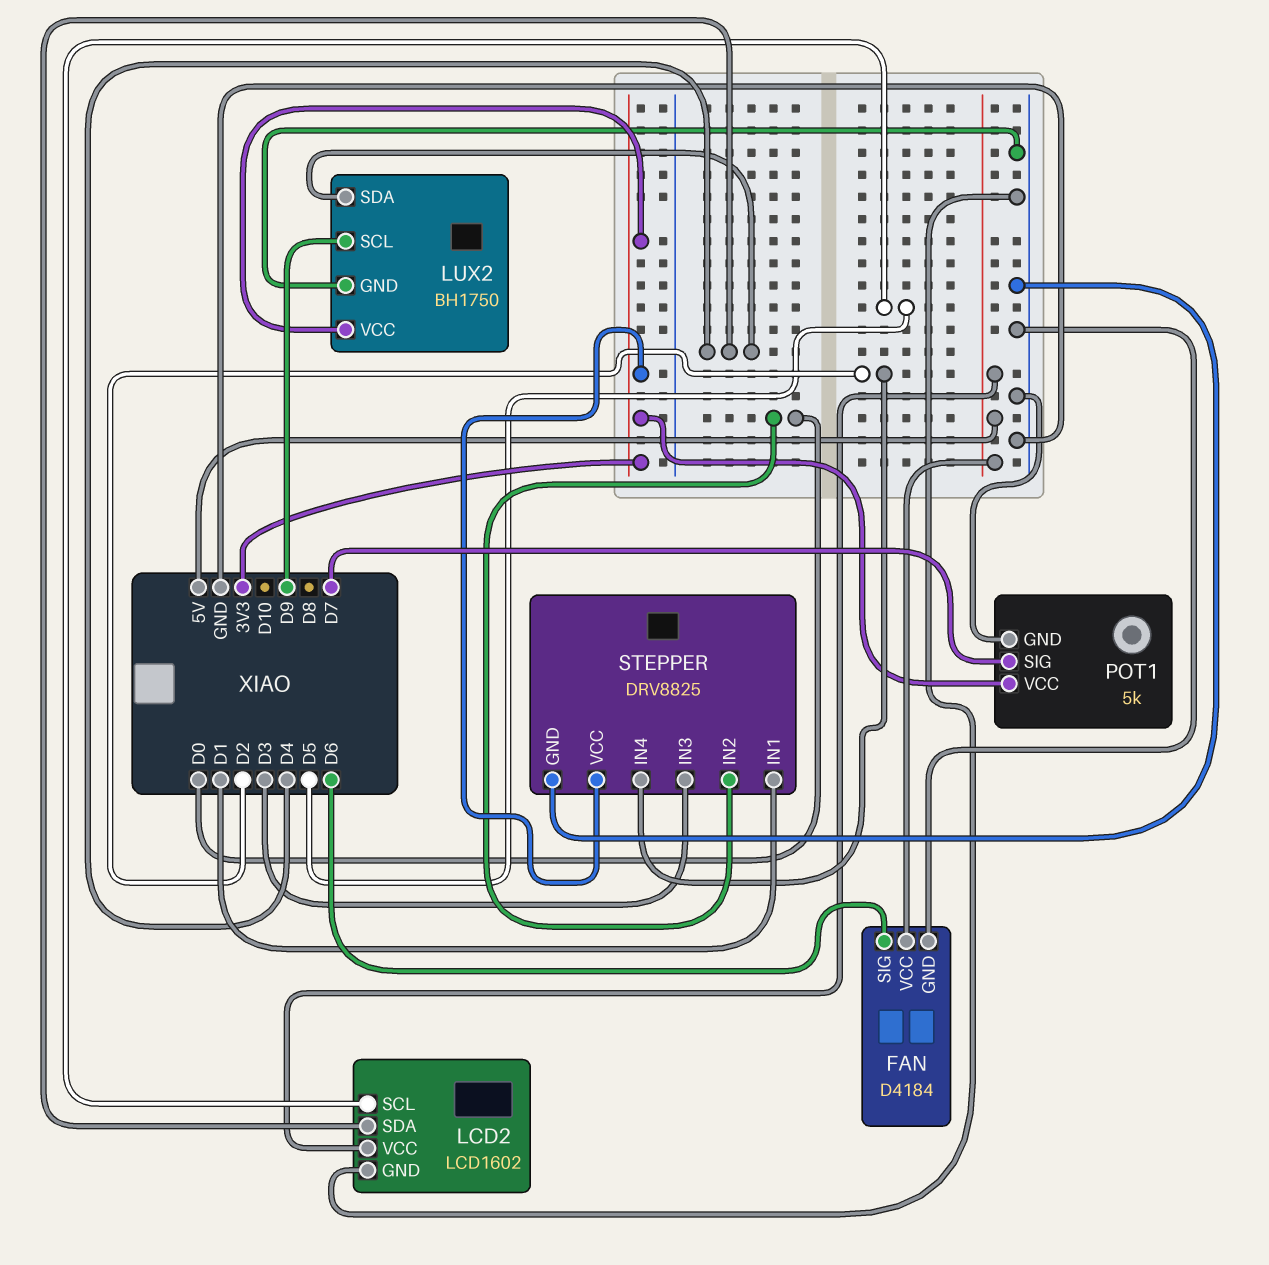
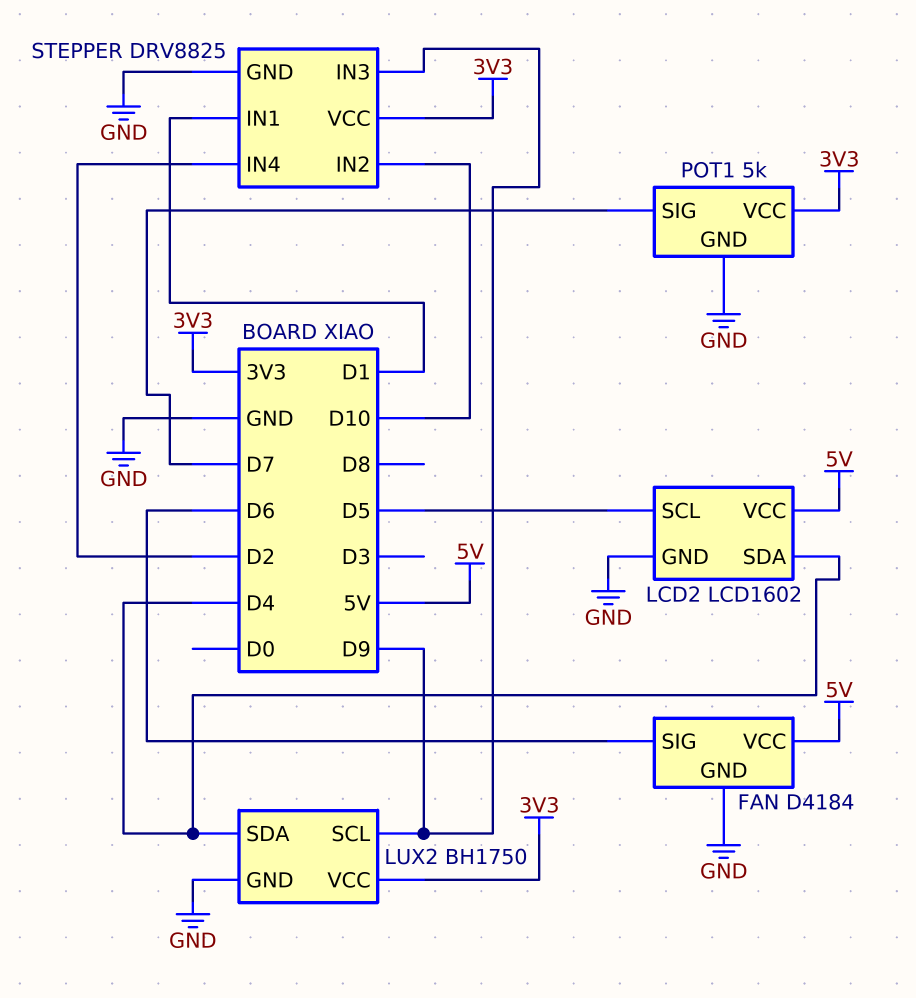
STEPPER pin IN2: D0 -> D10
STEPPER pin IN3: D3 -> D9

